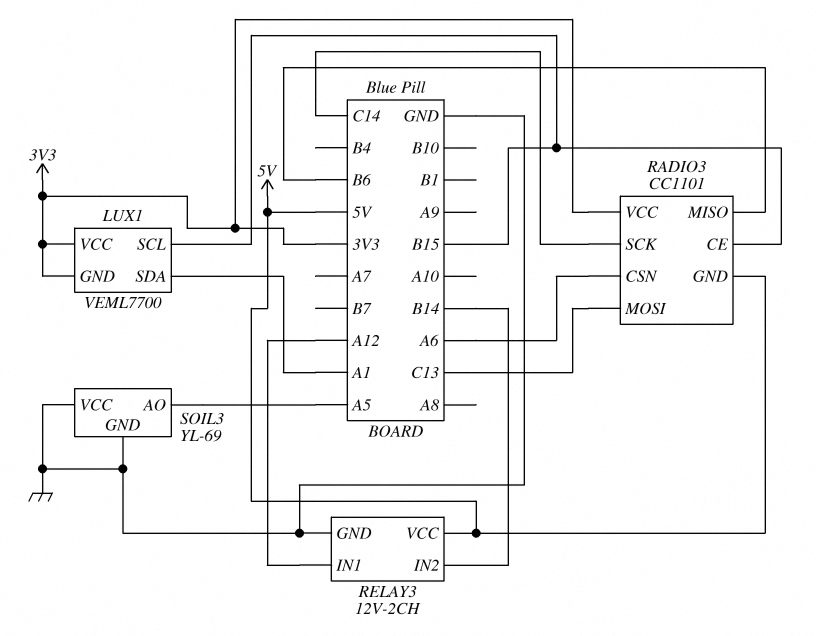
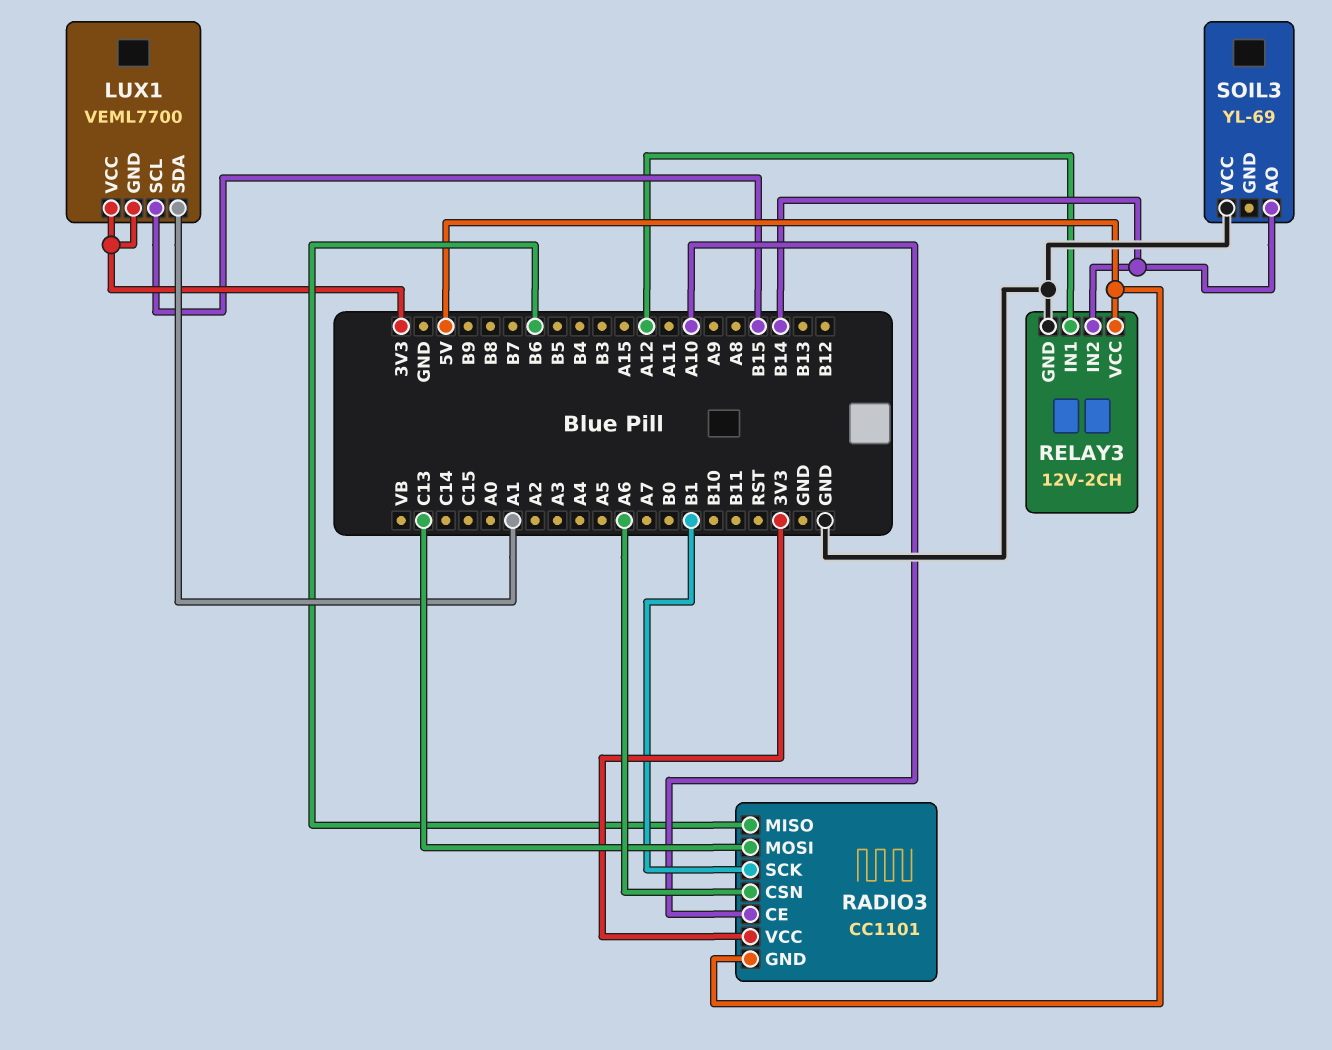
RADIO3 pin CE: B15 -> A10
RADIO3 pin SCK: C14 -> B1
SOIL3 pin AO: A5 -> B14
SOIL3 pin GND: GND -> none

